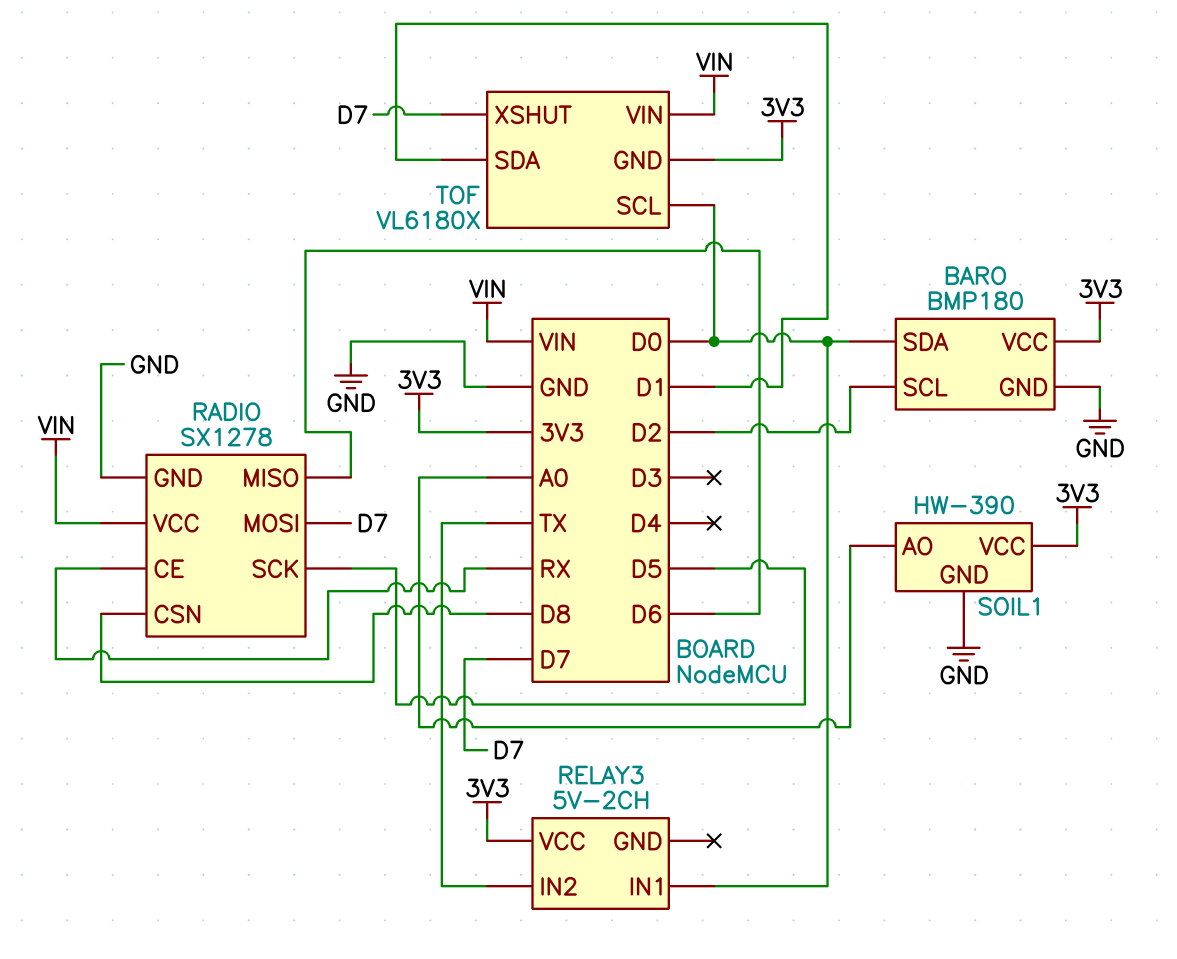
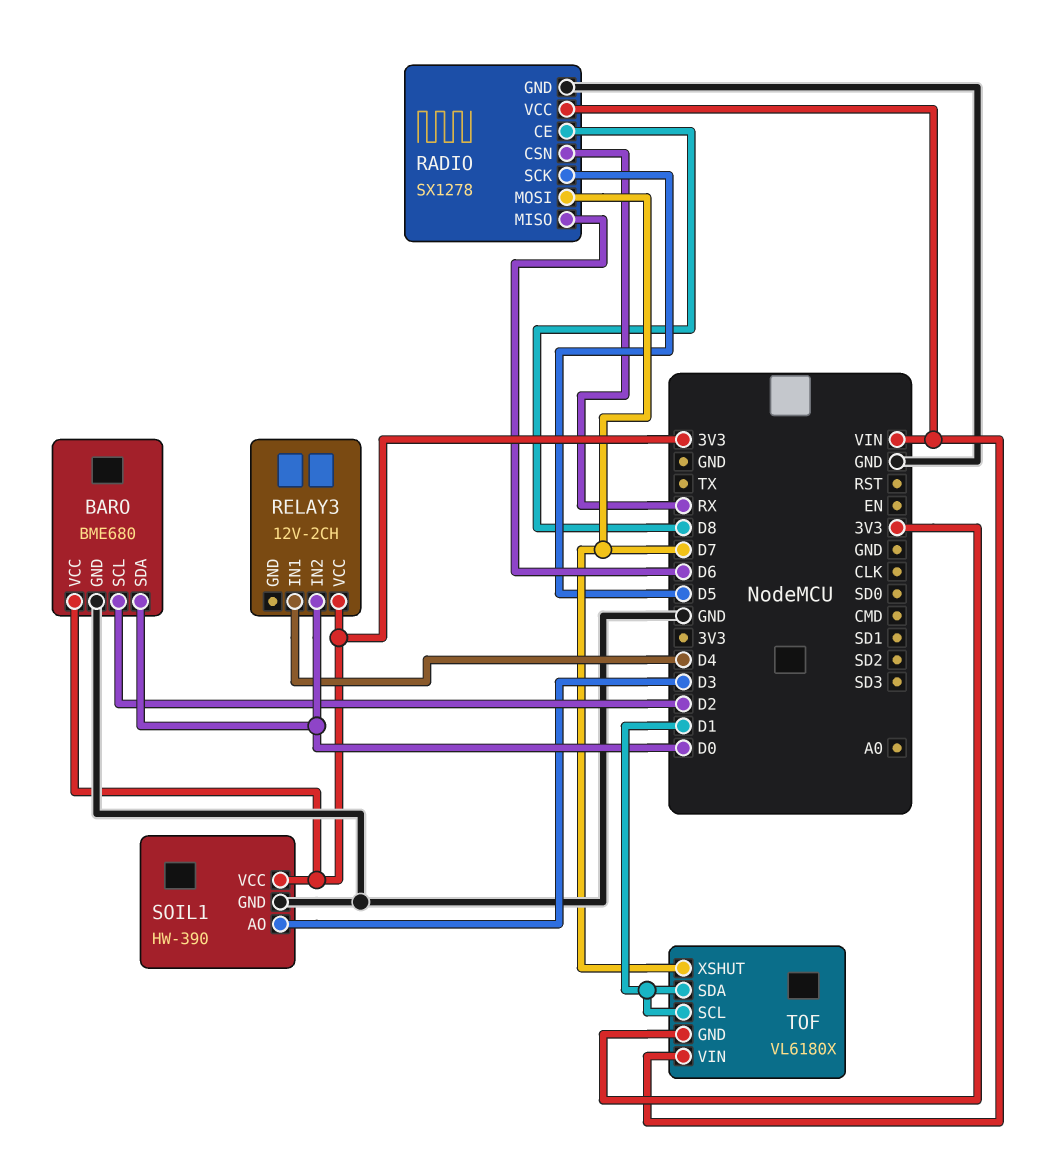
BARO: BMP180 -> BME680
RADIO pin CE: RX -> D8
RADIO pin CSN: D8 -> RX
RELAY3: 5V-2CH -> 12V-2CH
RELAY3 pin IN1: D0 -> D4
RELAY3 pin IN2: TX -> D0
SOIL1 pin AO: A0 -> D3
TOF pin SCL: D0 -> D1

